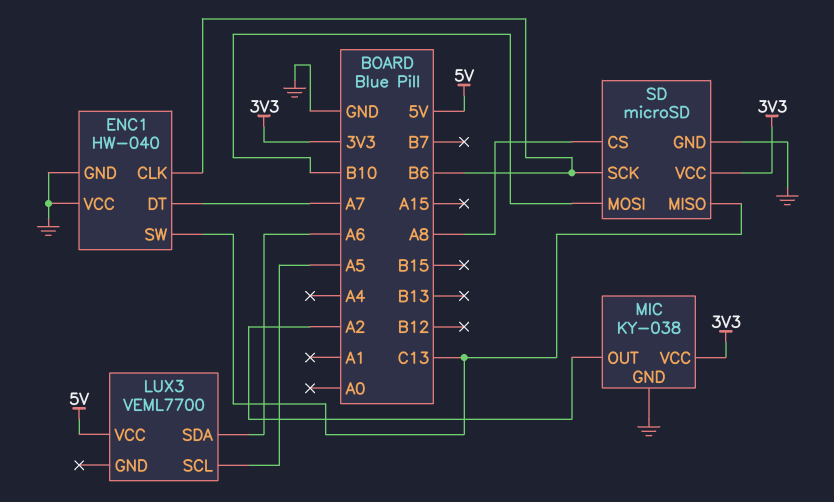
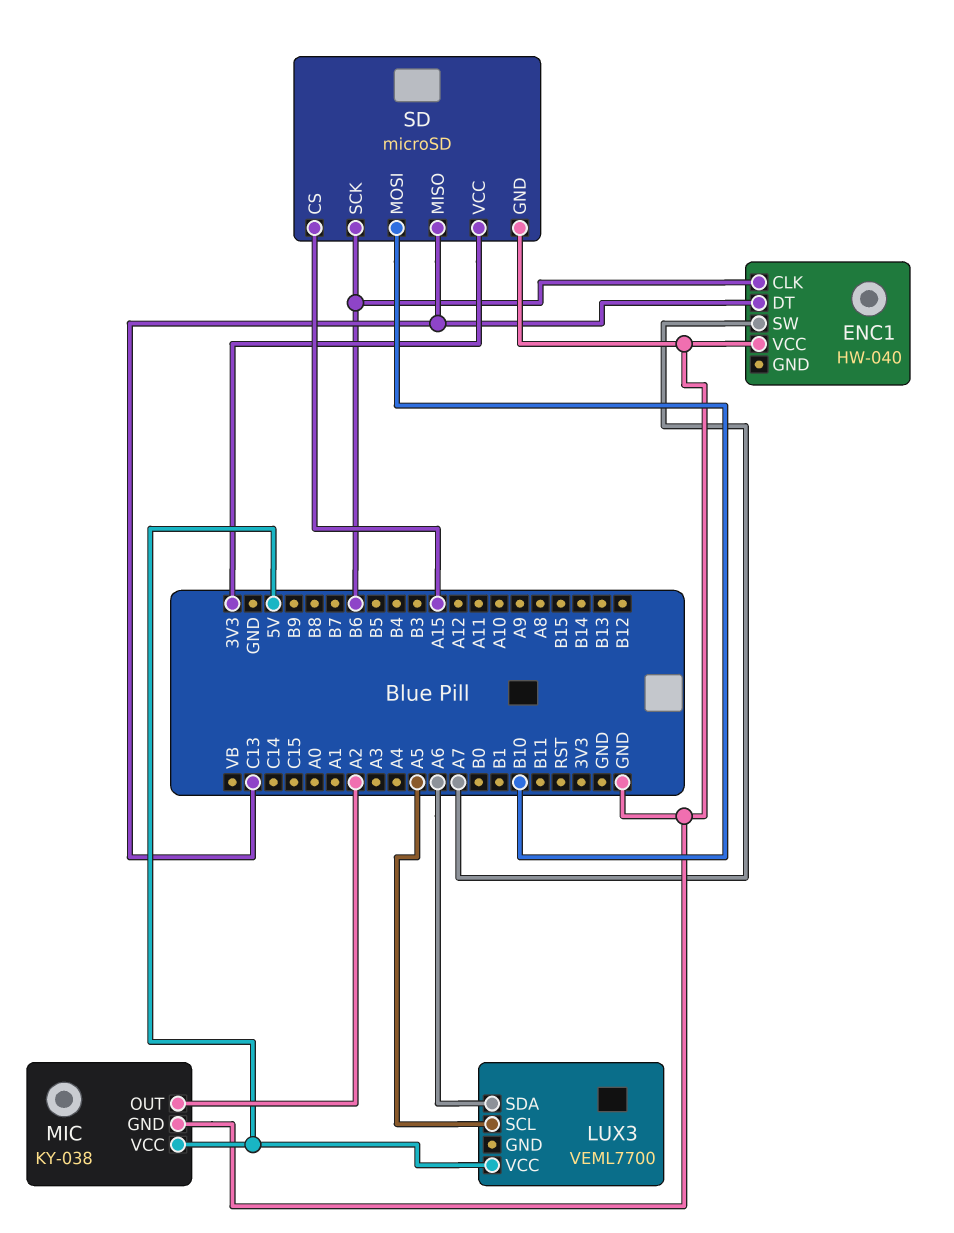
ENC1 pin DT: A7 -> C13
ENC1 pin GND: GND -> none
ENC1 pin SW: C13 -> A7
MIC pin VCC: 3V3 -> 5V
SD pin CS: A8 -> A15

